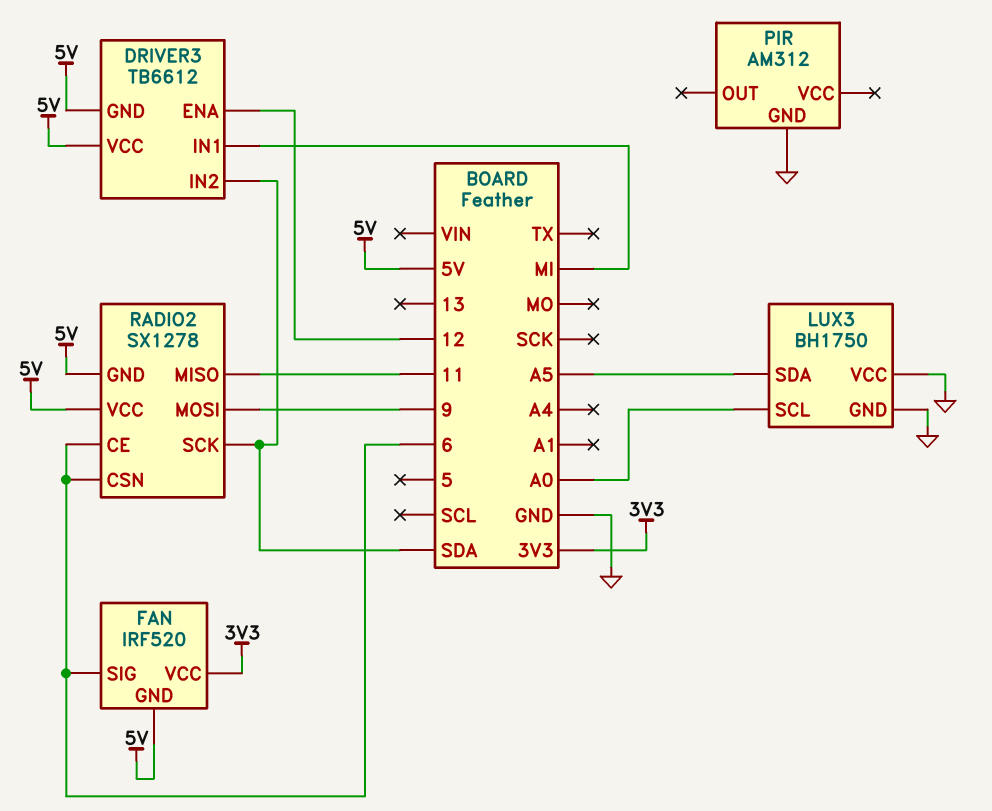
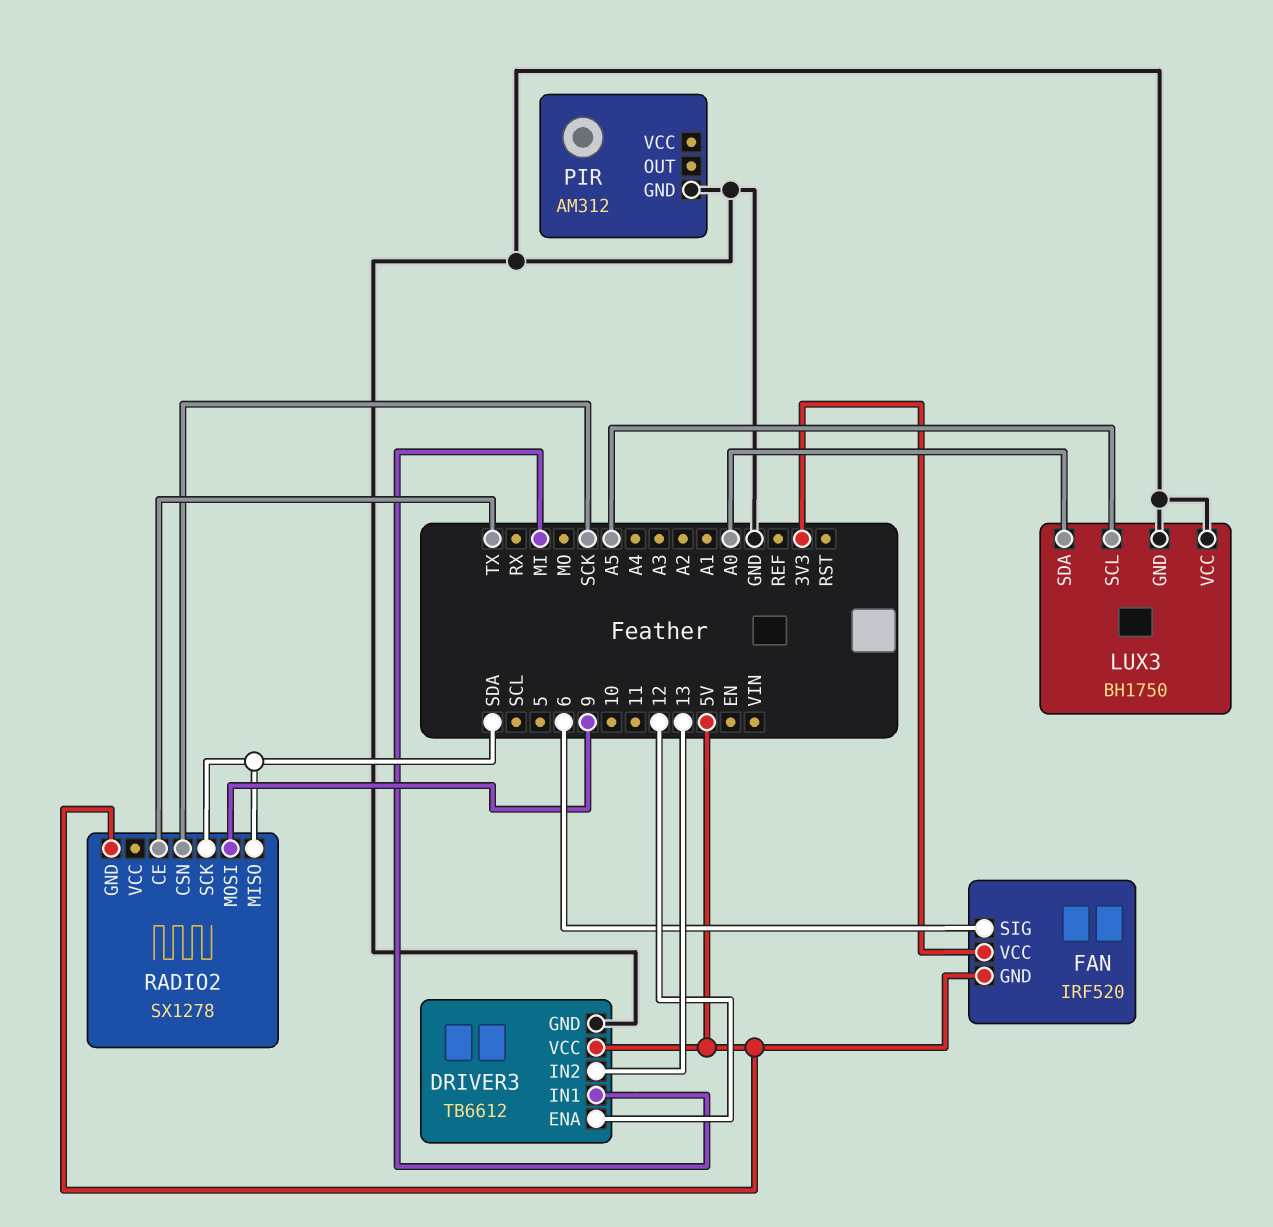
DRIVER3 pin GND: 5V -> GND
DRIVER3 pin IN2: SDA -> 13
LUX3 pin SCL: A0 -> A5
LUX3 pin SDA: A5 -> A0
RADIO2 pin CE: 6 -> TX
RADIO2 pin CSN: 6 -> SCK
RADIO2 pin MISO: 11 -> SDA
RADIO2 pin VCC: 5V -> none

